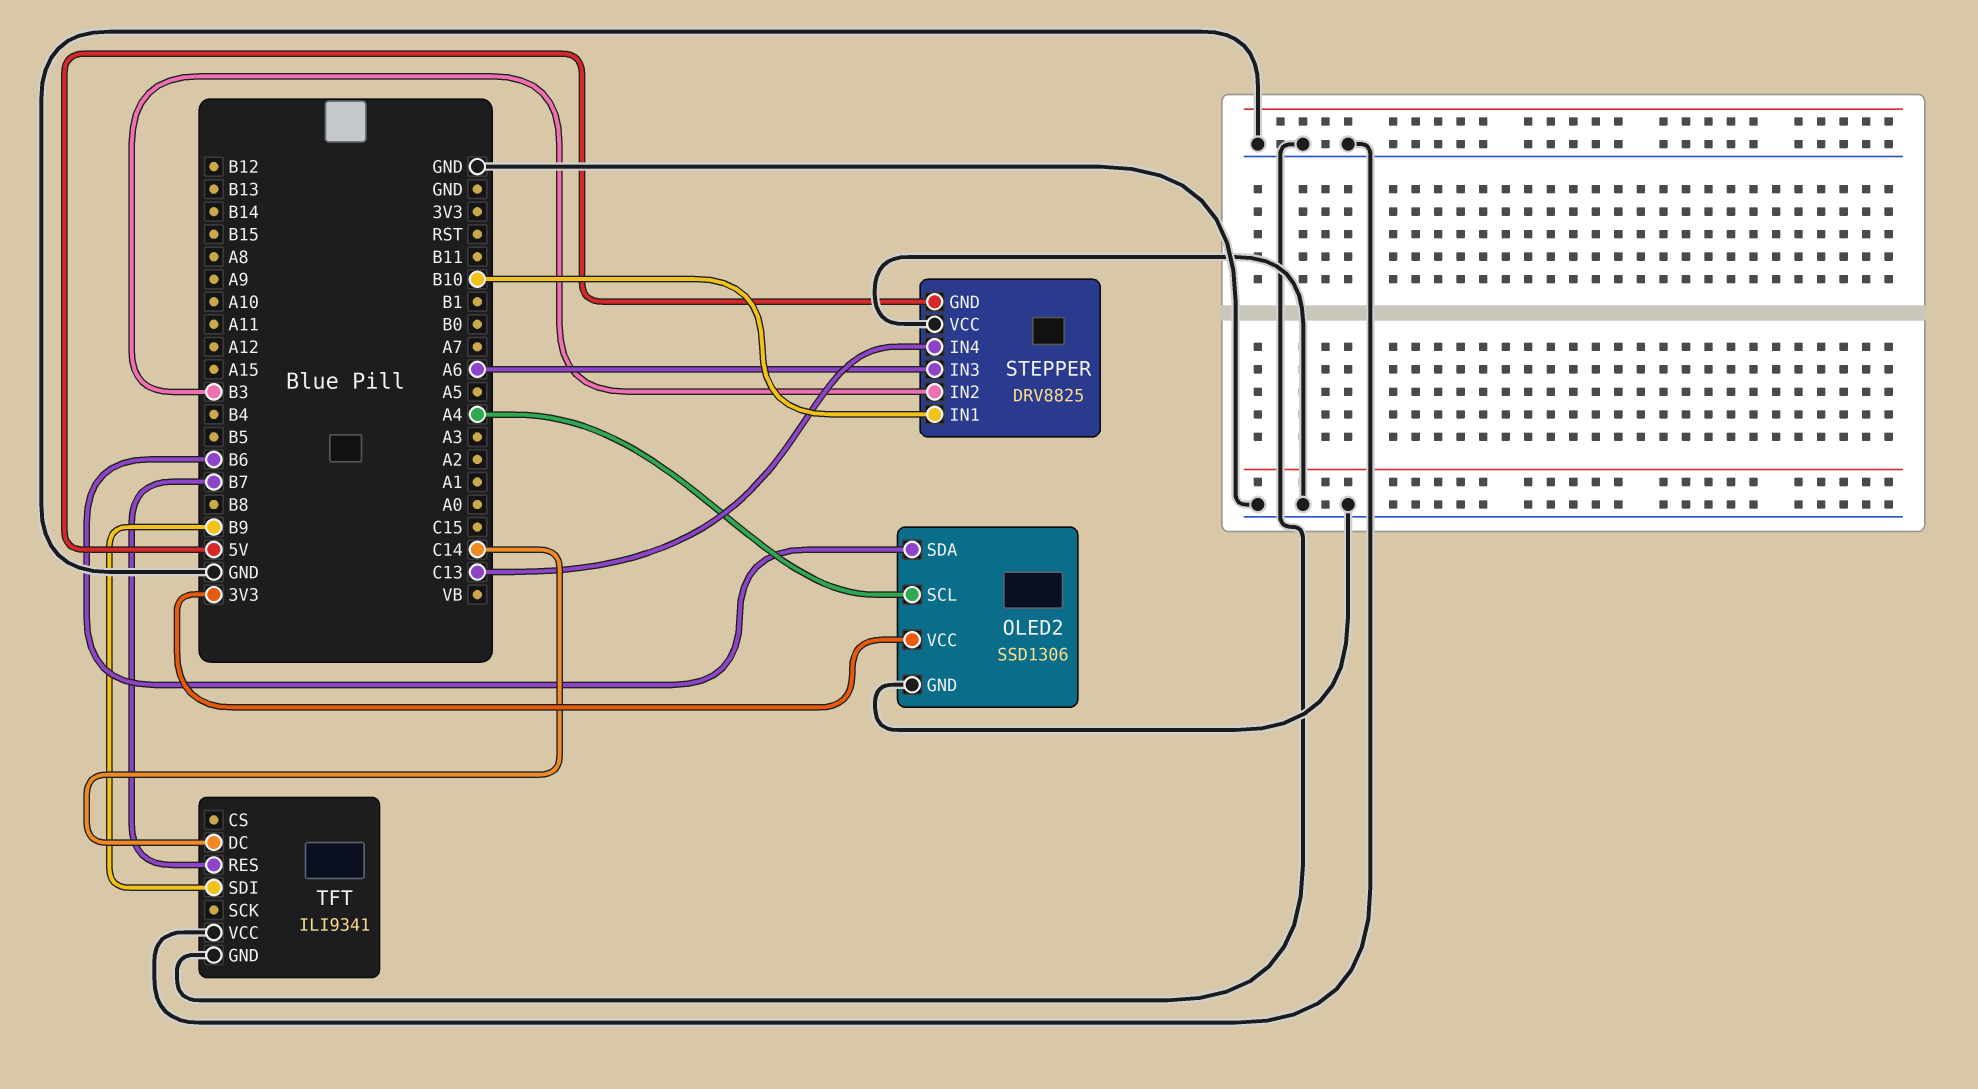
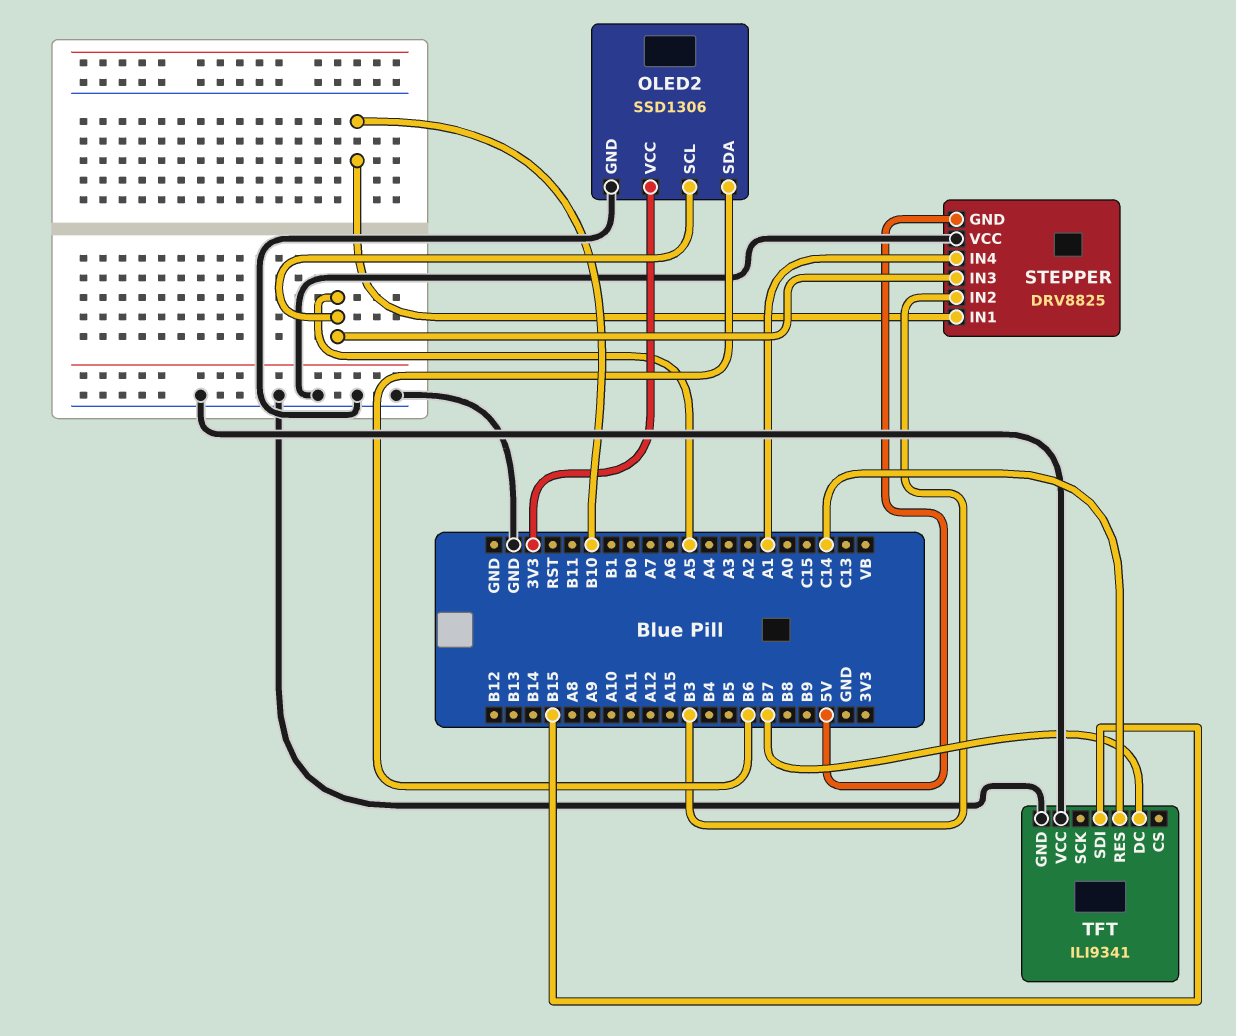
OLED2 pin SCL: A4 -> A5
STEPPER pin IN3: A6 -> A5
STEPPER pin IN4: C13 -> A1
TFT pin DC: C14 -> B7
TFT pin RES: B7 -> C14
TFT pin SDI: B9 -> B15

